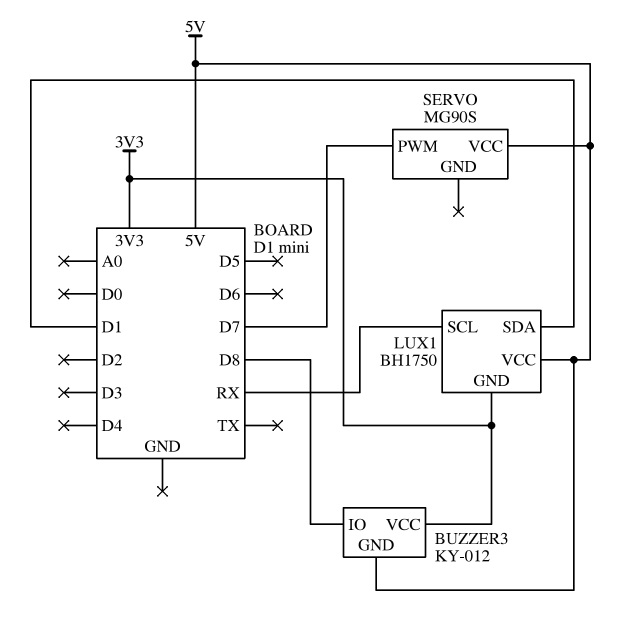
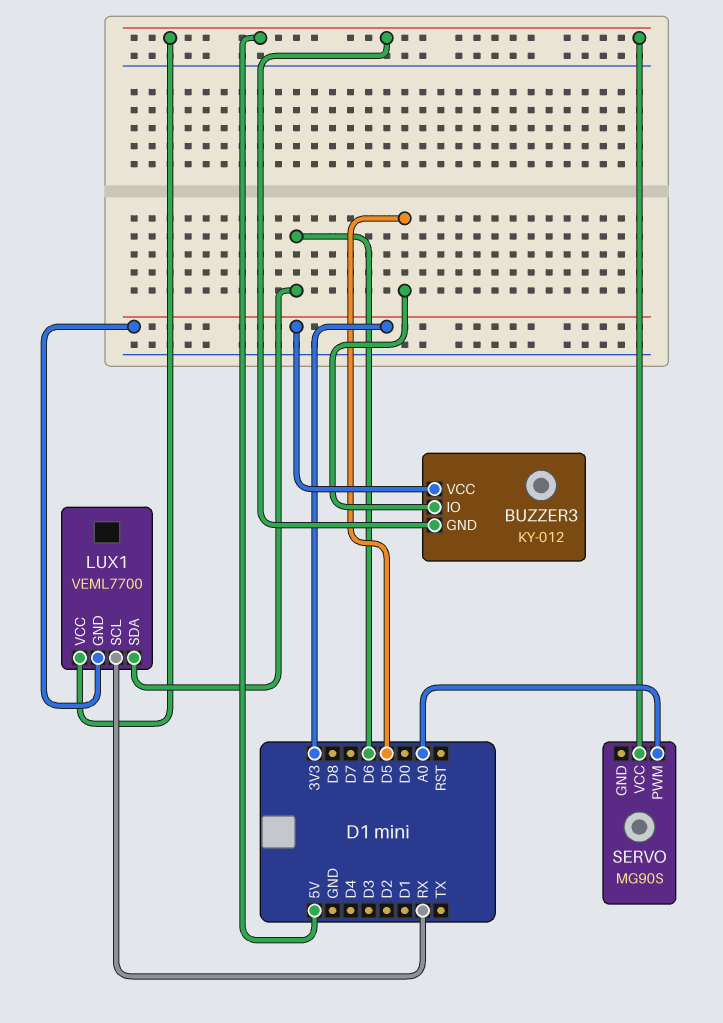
BUZZER3 pin IO: D8 -> D5
LUX1: BH1750 -> VEML7700
LUX1 pin SDA: D1 -> D6
SERVO pin PWM: D7 -> A0

